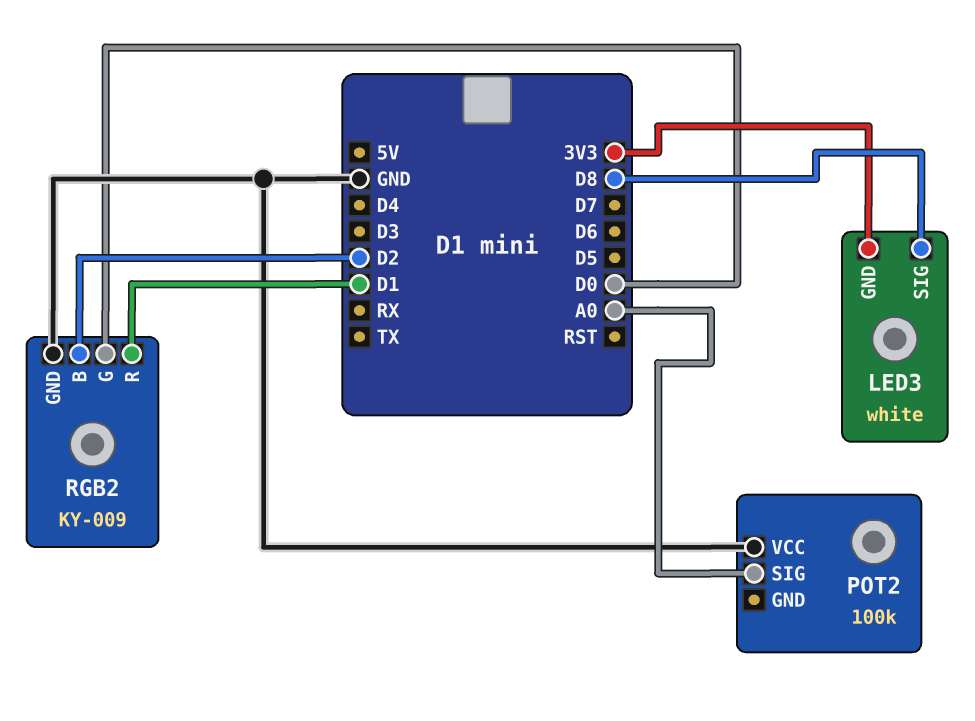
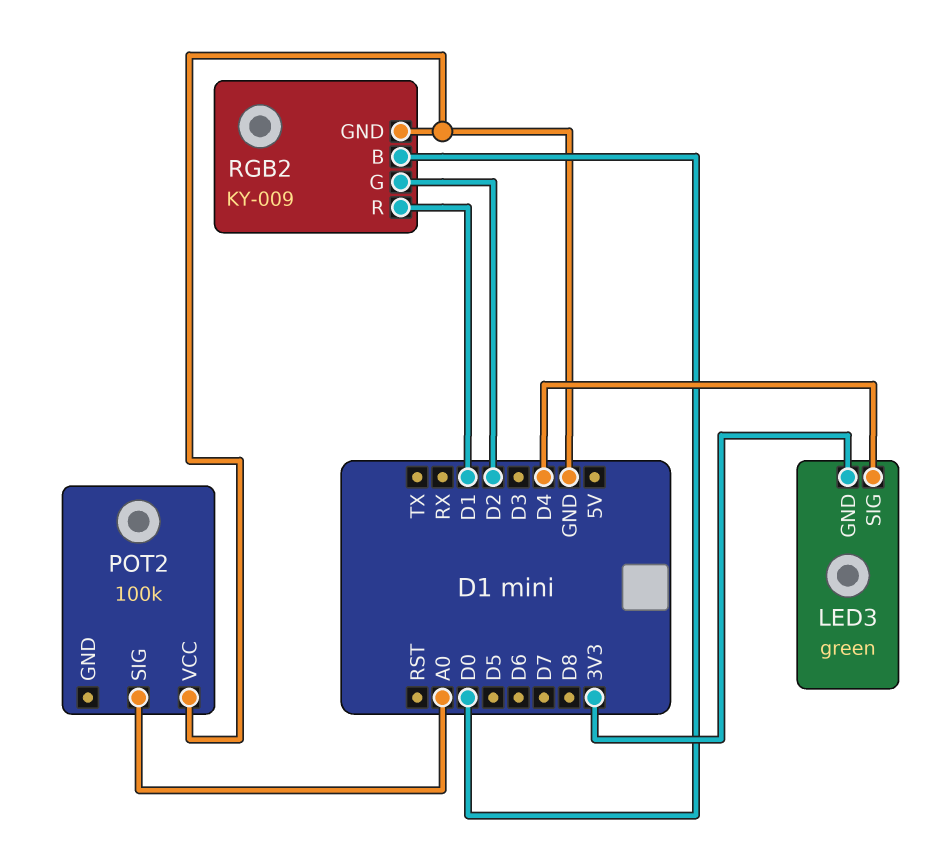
LED3: white -> green
LED3 pin SIG: D8 -> D4
RGB2 pin B: D2 -> D0
RGB2 pin G: D0 -> D2

